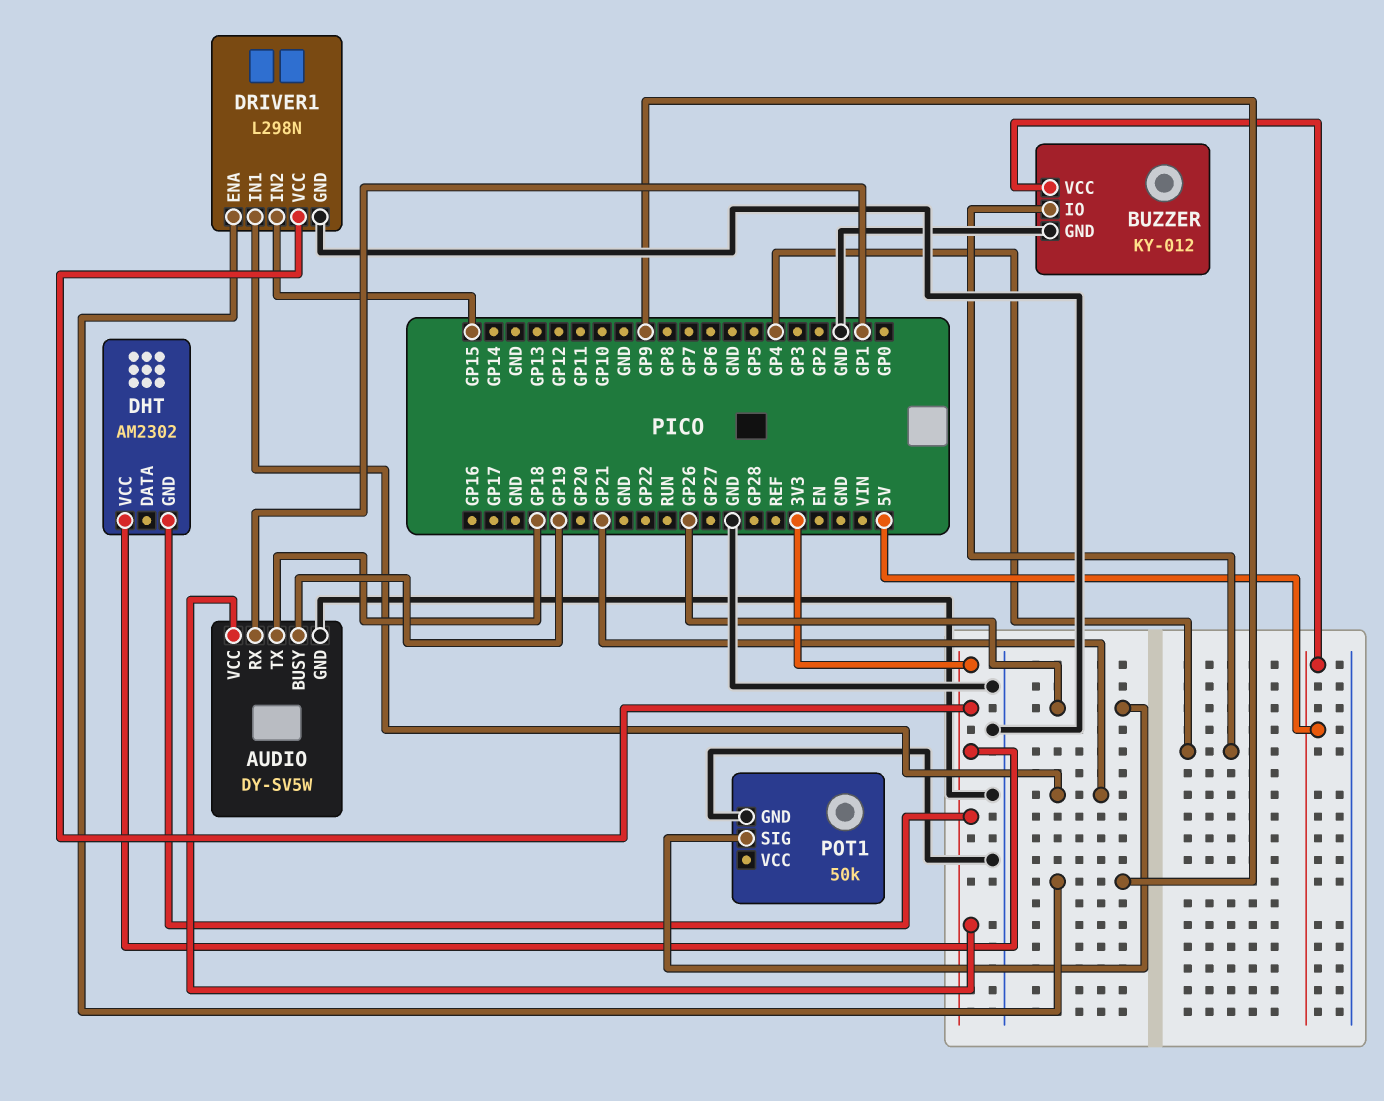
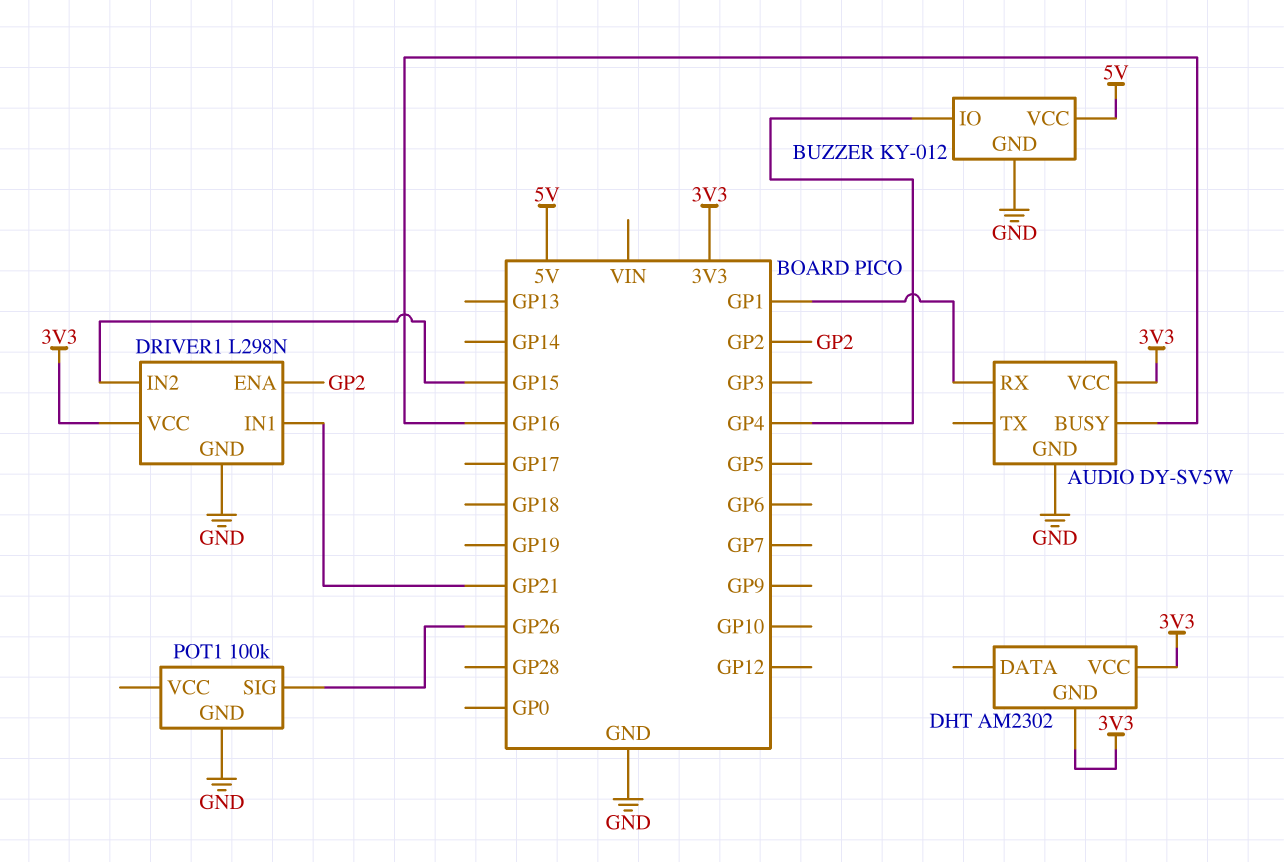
AUDIO pin BUSY: GP19 -> GP16
AUDIO pin TX: GP18 -> none
DRIVER1 pin ENA: GP9 -> GP2
POT1: 50k -> 100k

